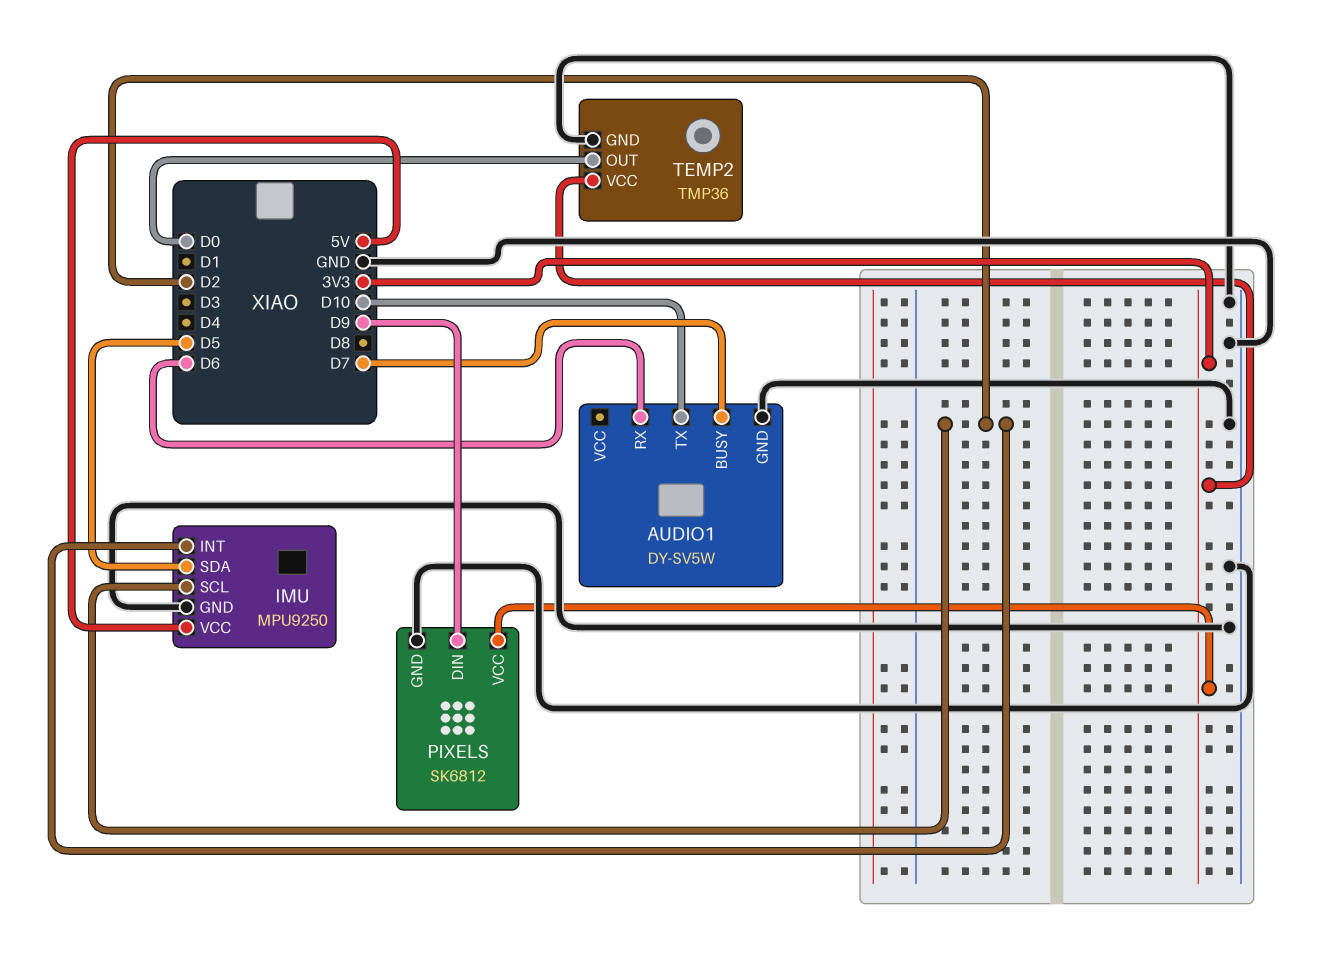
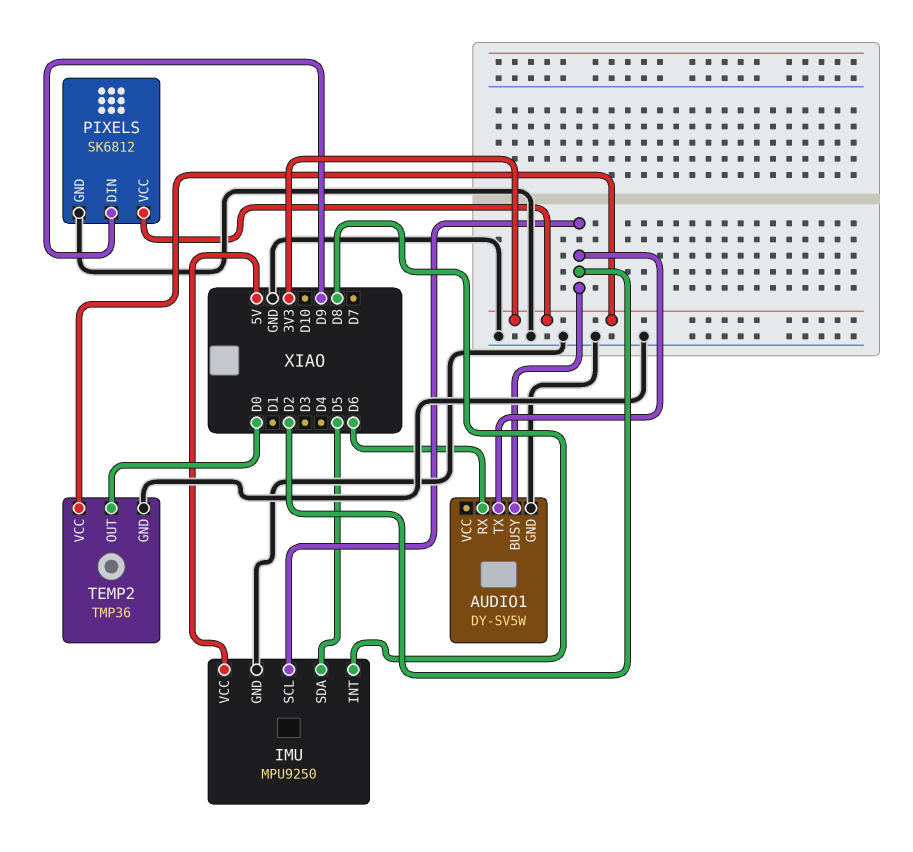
AUDIO1 pin BUSY: D7 -> D2
AUDIO1 pin TX: D10 -> D2
IMU pin INT: D2 -> D8

